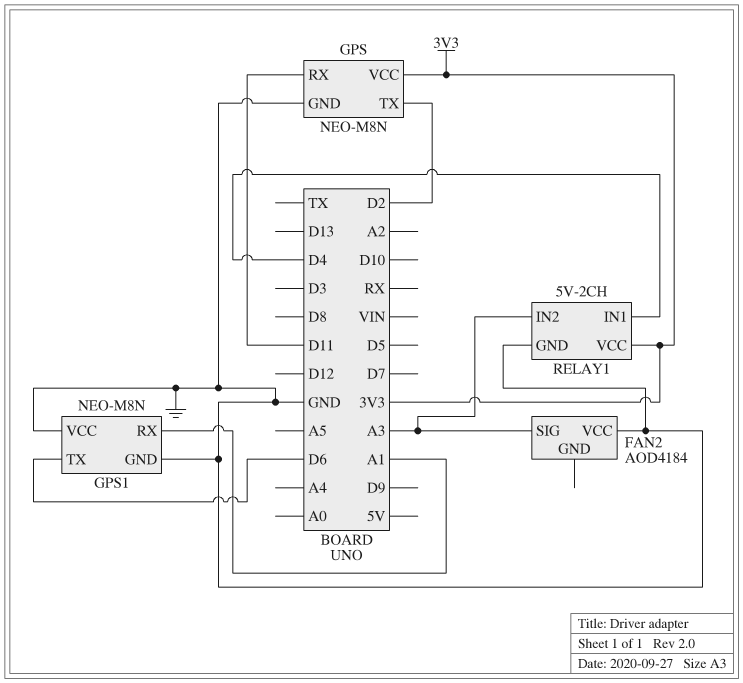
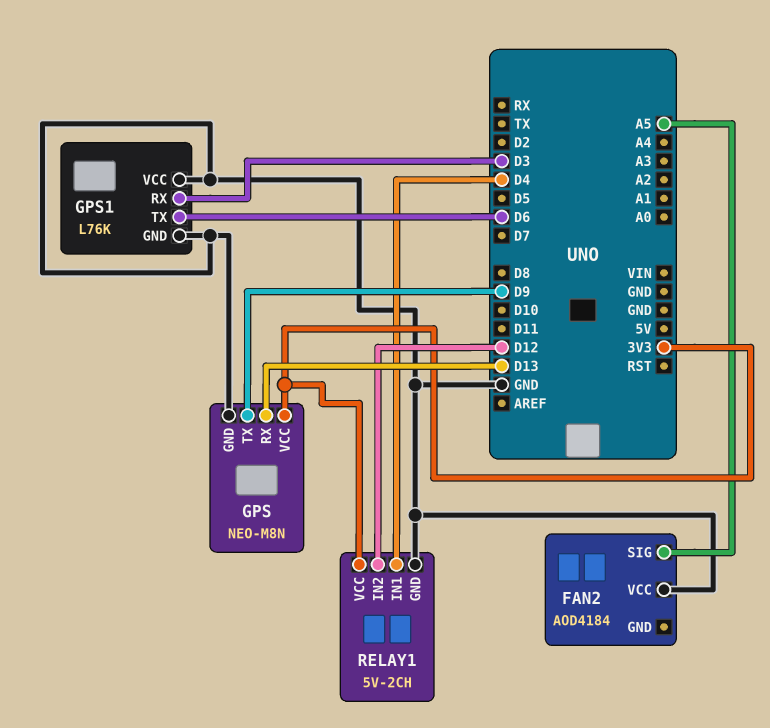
FAN2 pin SIG: A3 -> A5
GPS pin RX: D11 -> D13
GPS pin TX: D2 -> D9
GPS1: NEO-M8N -> L76K
GPS1 pin RX: A1 -> D3
RELAY1 pin IN2: A3 -> D12

